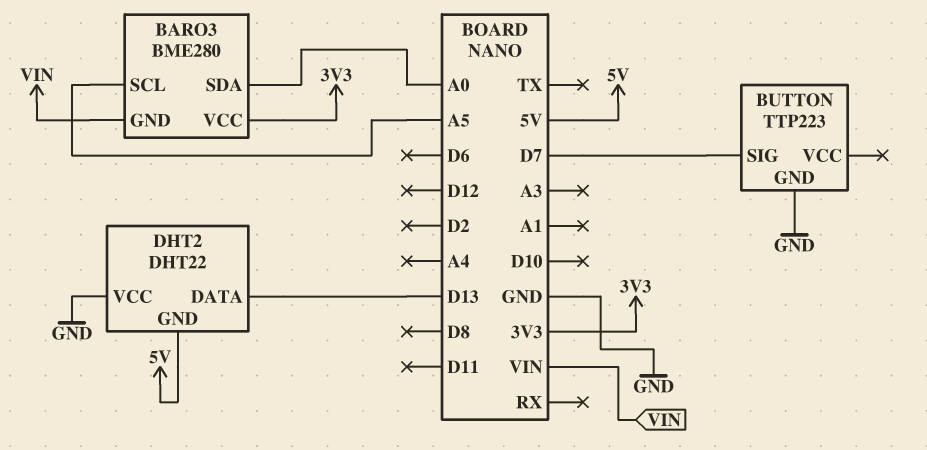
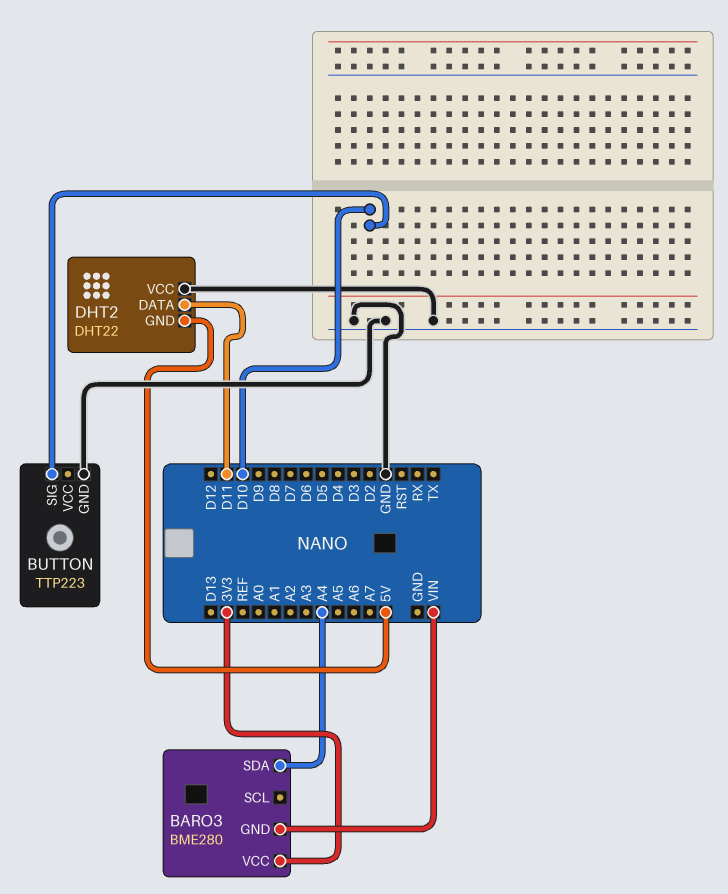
BARO3 pin SCL: A5 -> none
BARO3 pin SDA: A0 -> A4
BUTTON pin SIG: D7 -> D10
DHT2 pin DATA: D13 -> D11

